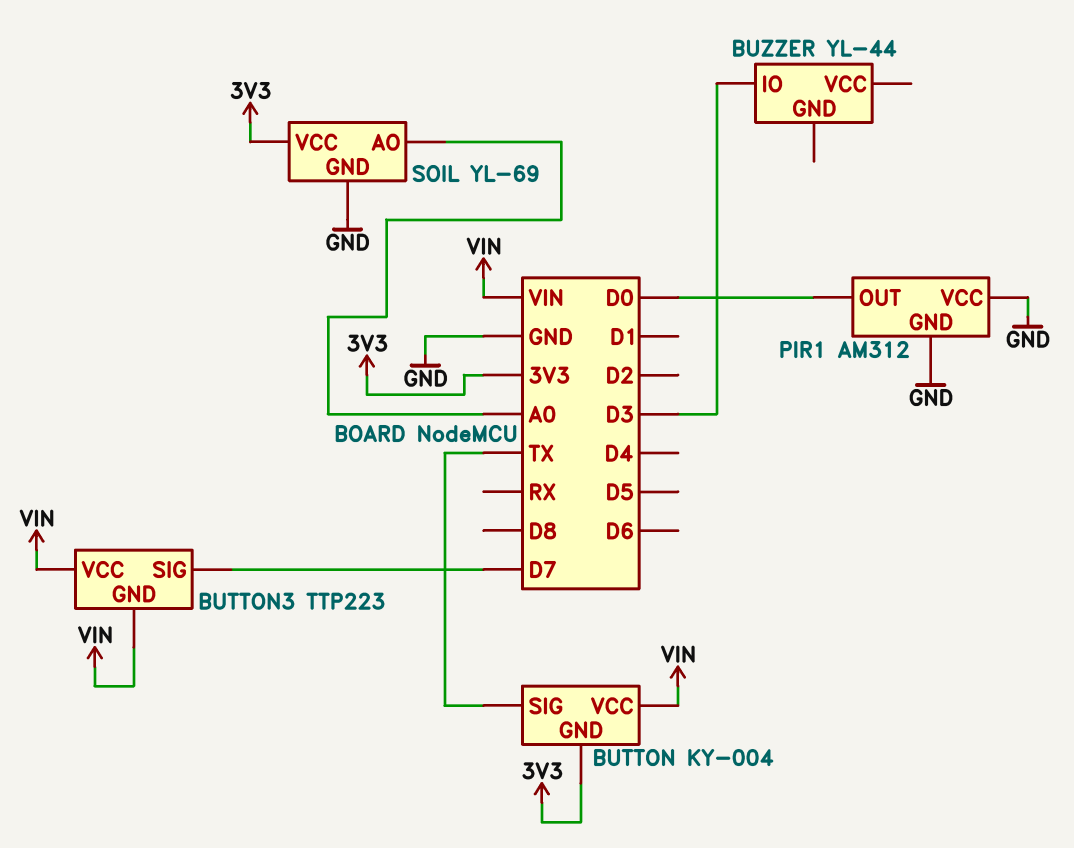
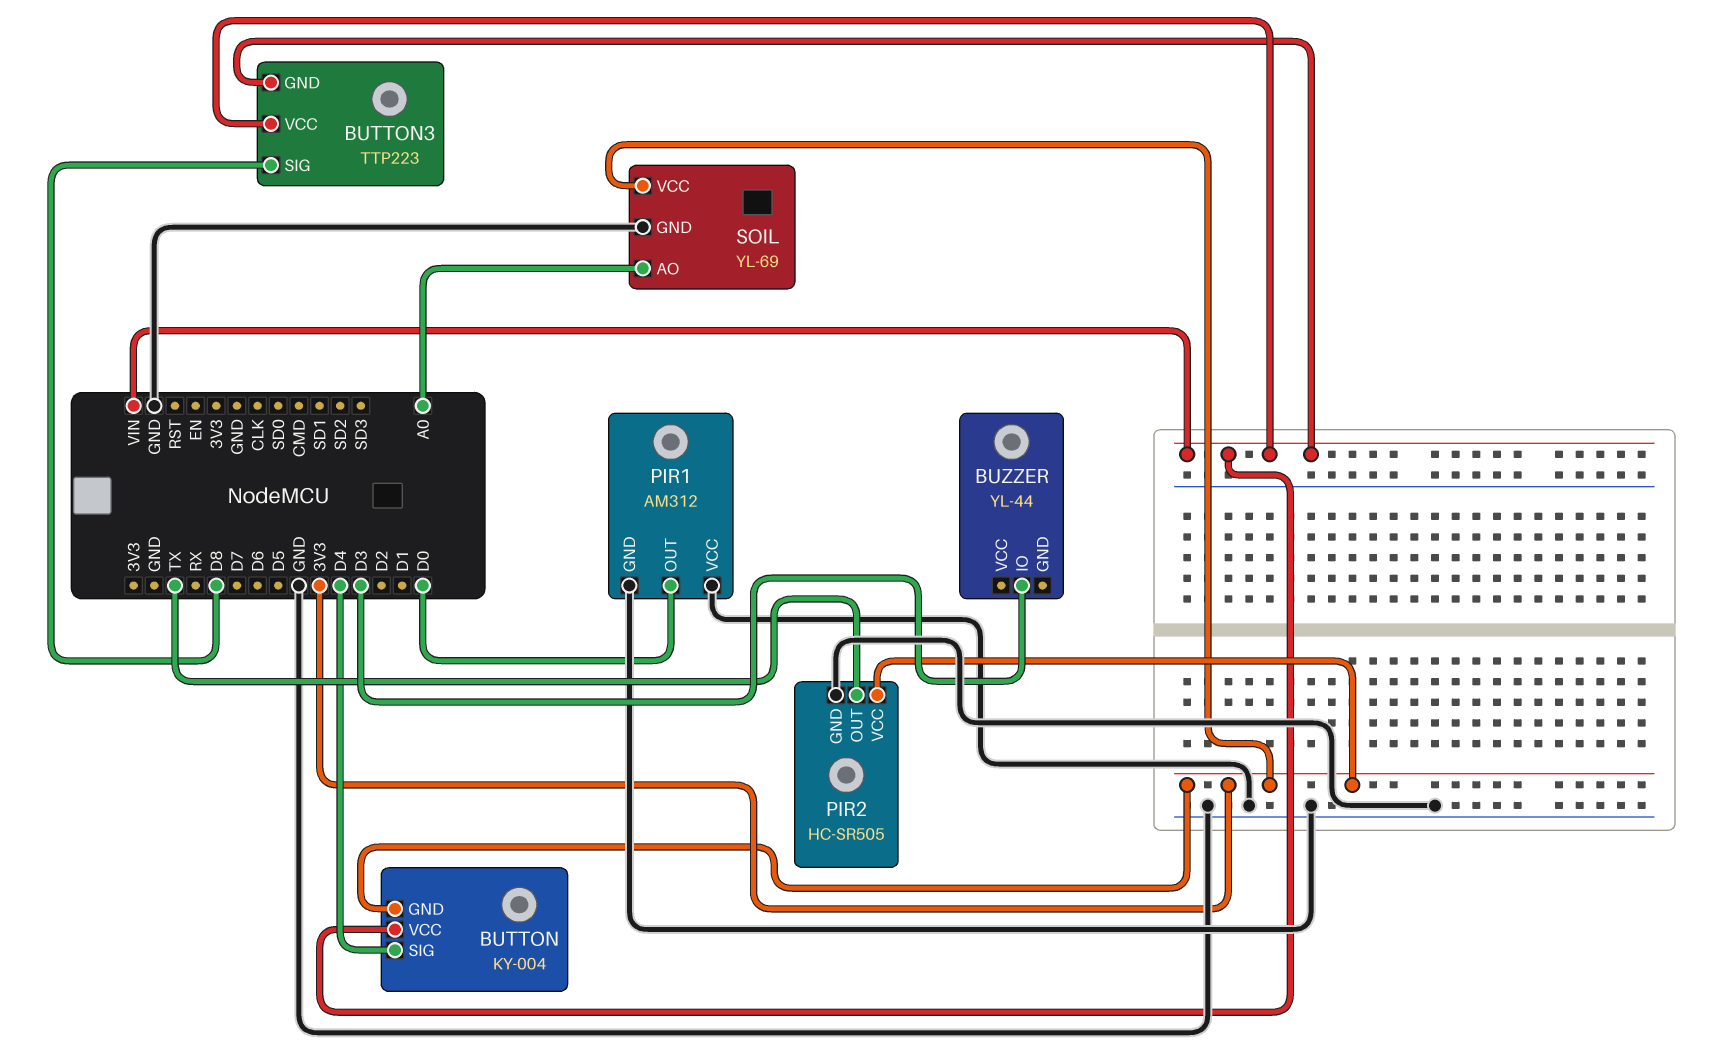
BUTTON pin SIG: TX -> D4
BUTTON3 pin SIG: D7 -> D8
PIR2: none -> HC-SR505
PIR2 pin GND: none -> GND
PIR2 pin OUT: none -> TX
PIR2 pin VCC: none -> 3V3

